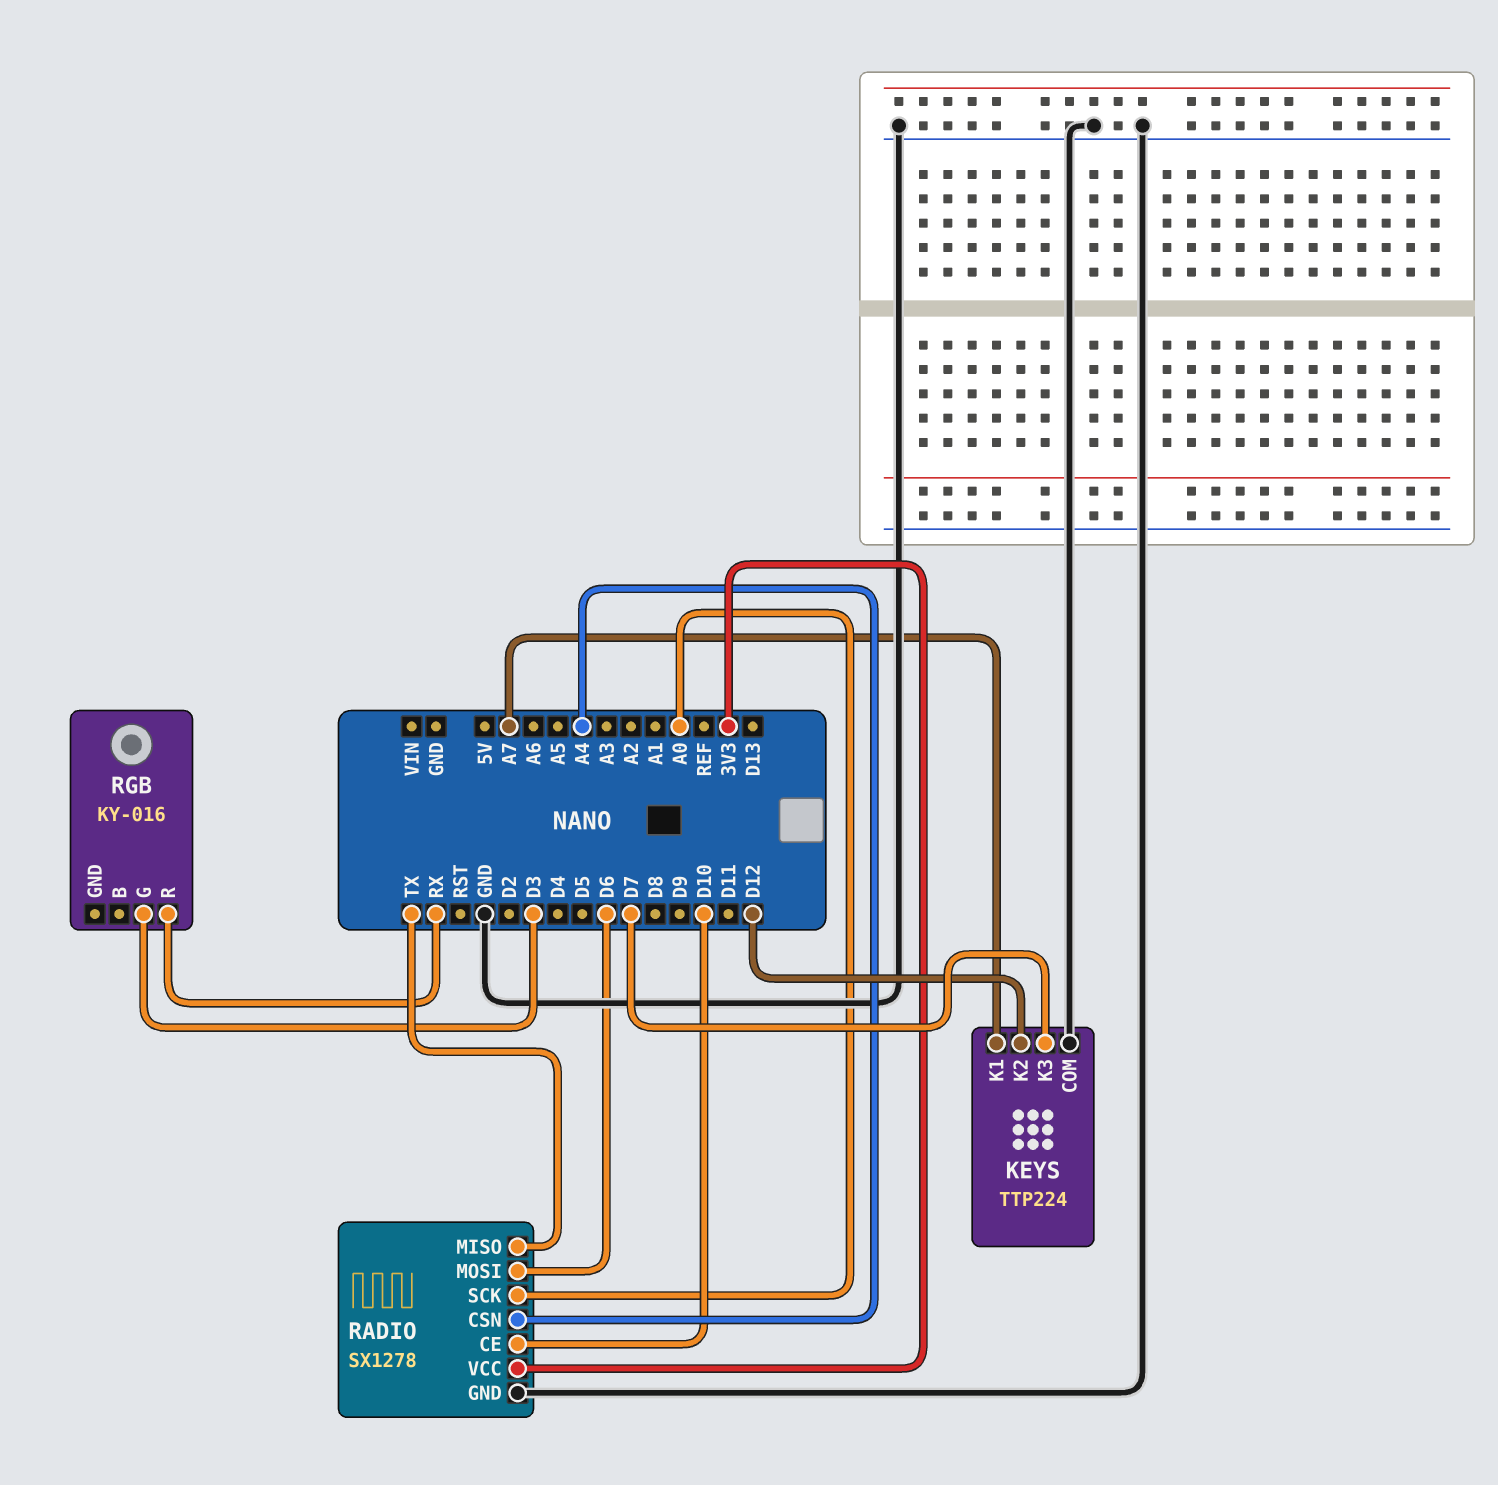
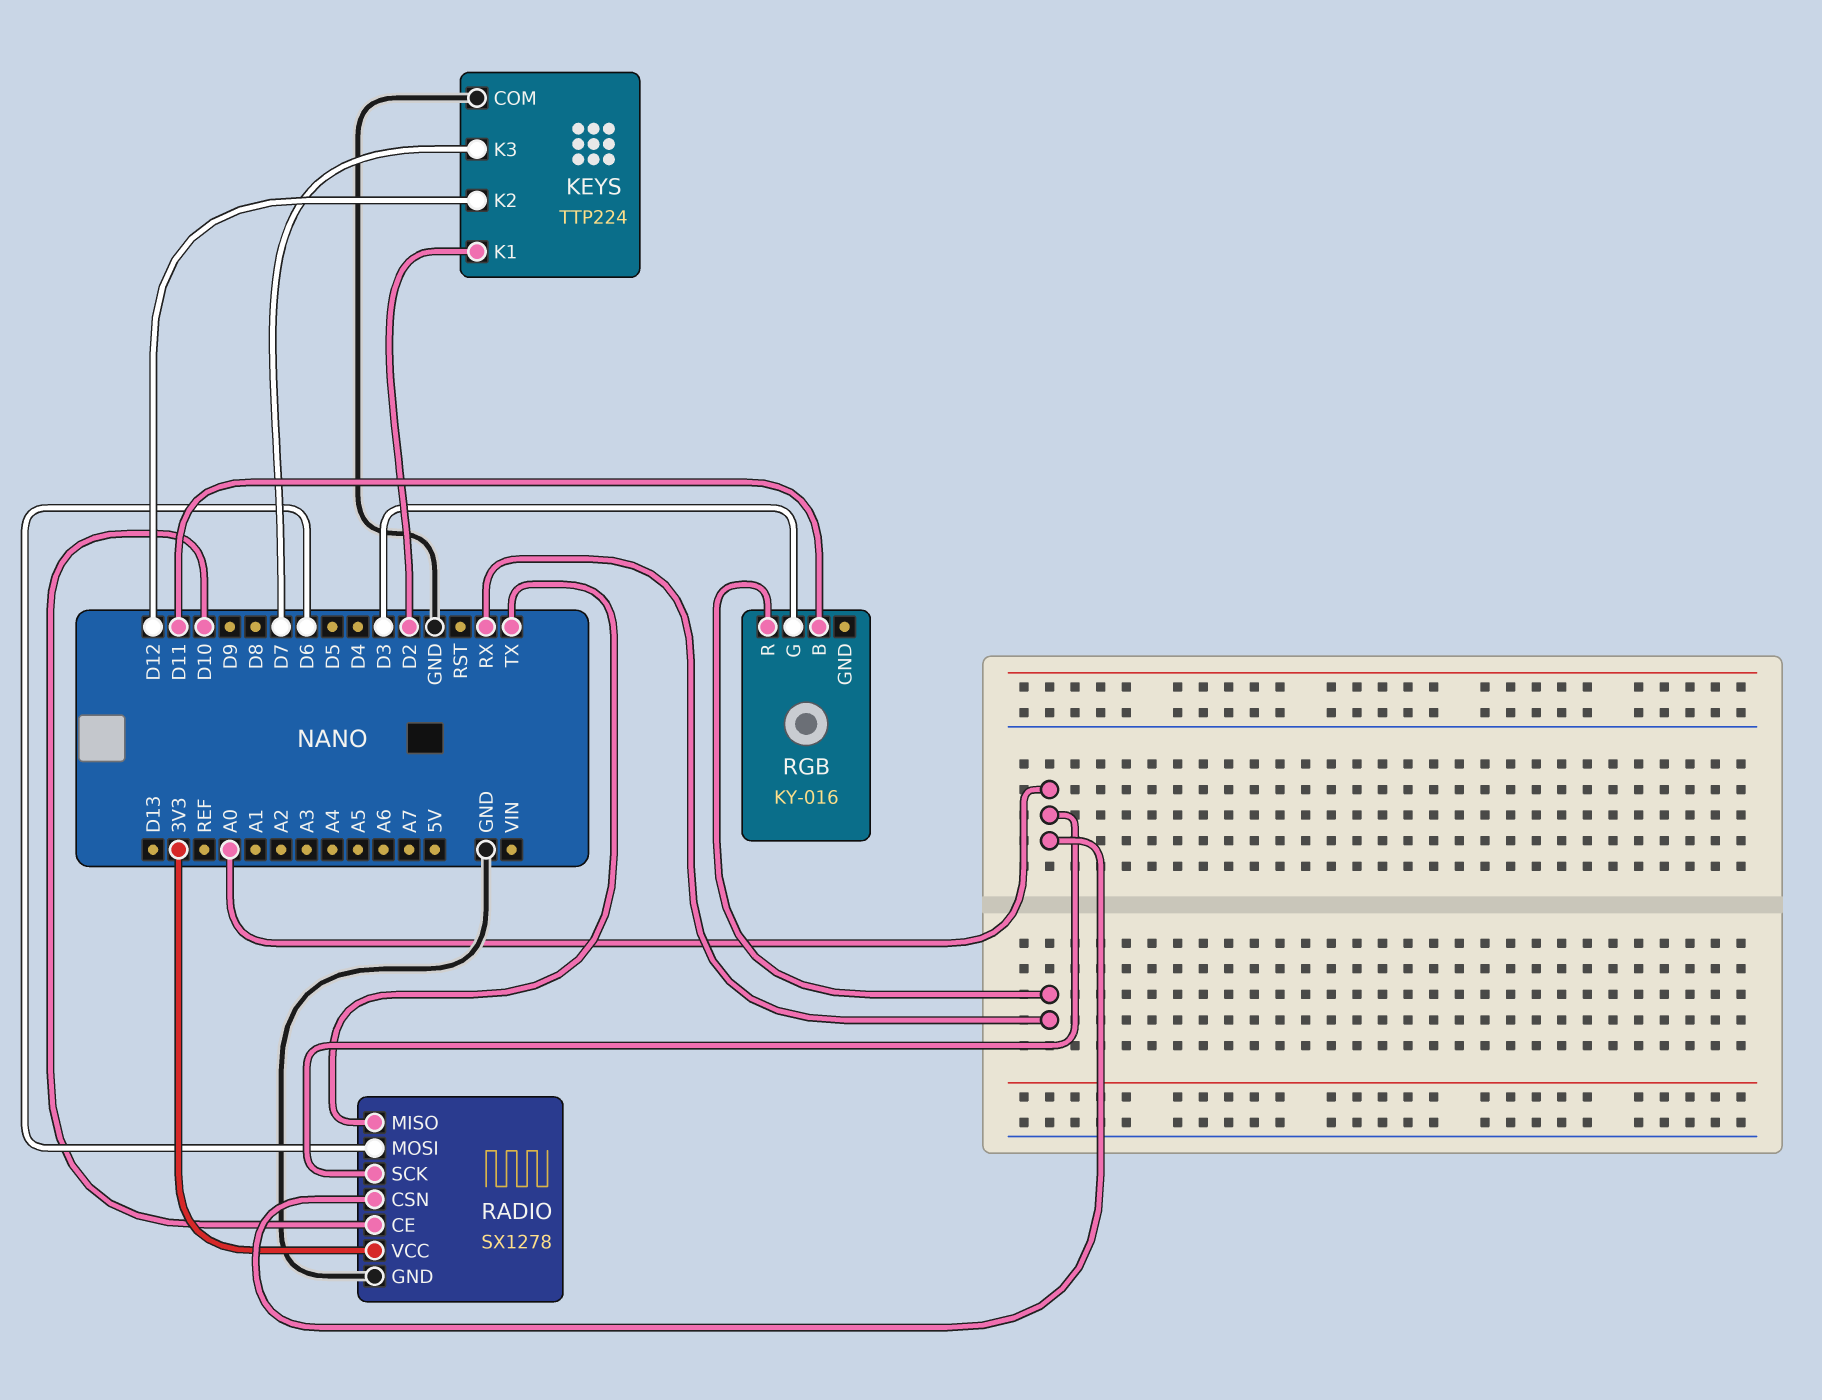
KEYS pin K1: A7 -> D2
RADIO pin CSN: A4 -> A0
RGB pin B: none -> D11

